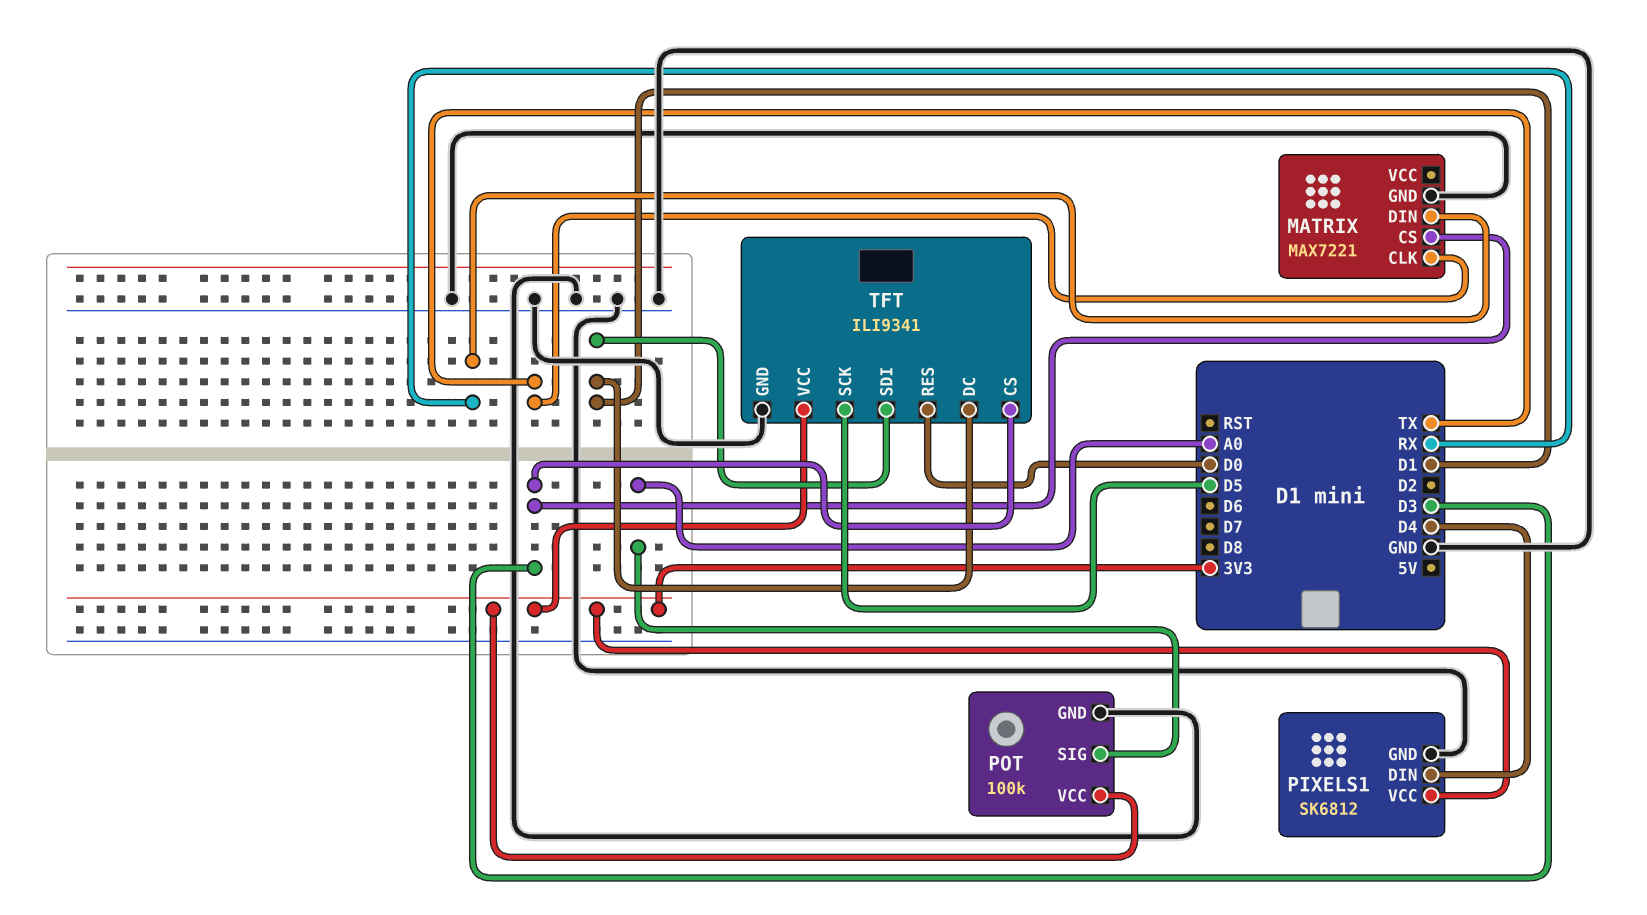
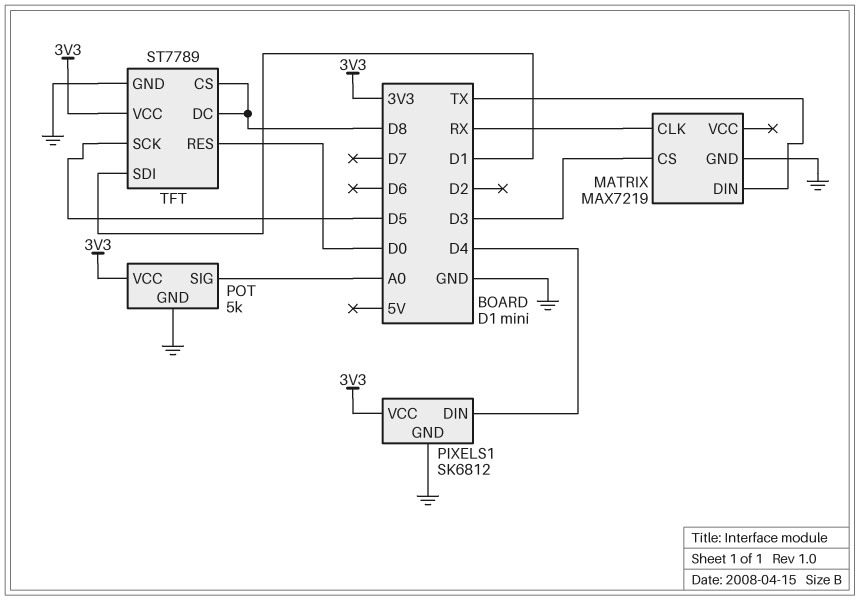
MATRIX: MAX7221 -> MAX7219
MATRIX pin CLK: TX -> RX
MATRIX pin DIN: RX -> TX
POT: 100k -> 5k
TFT: ILI9341 -> ST7789
TFT pin CS: D3 -> D8
TFT pin DC: D1 -> D8

